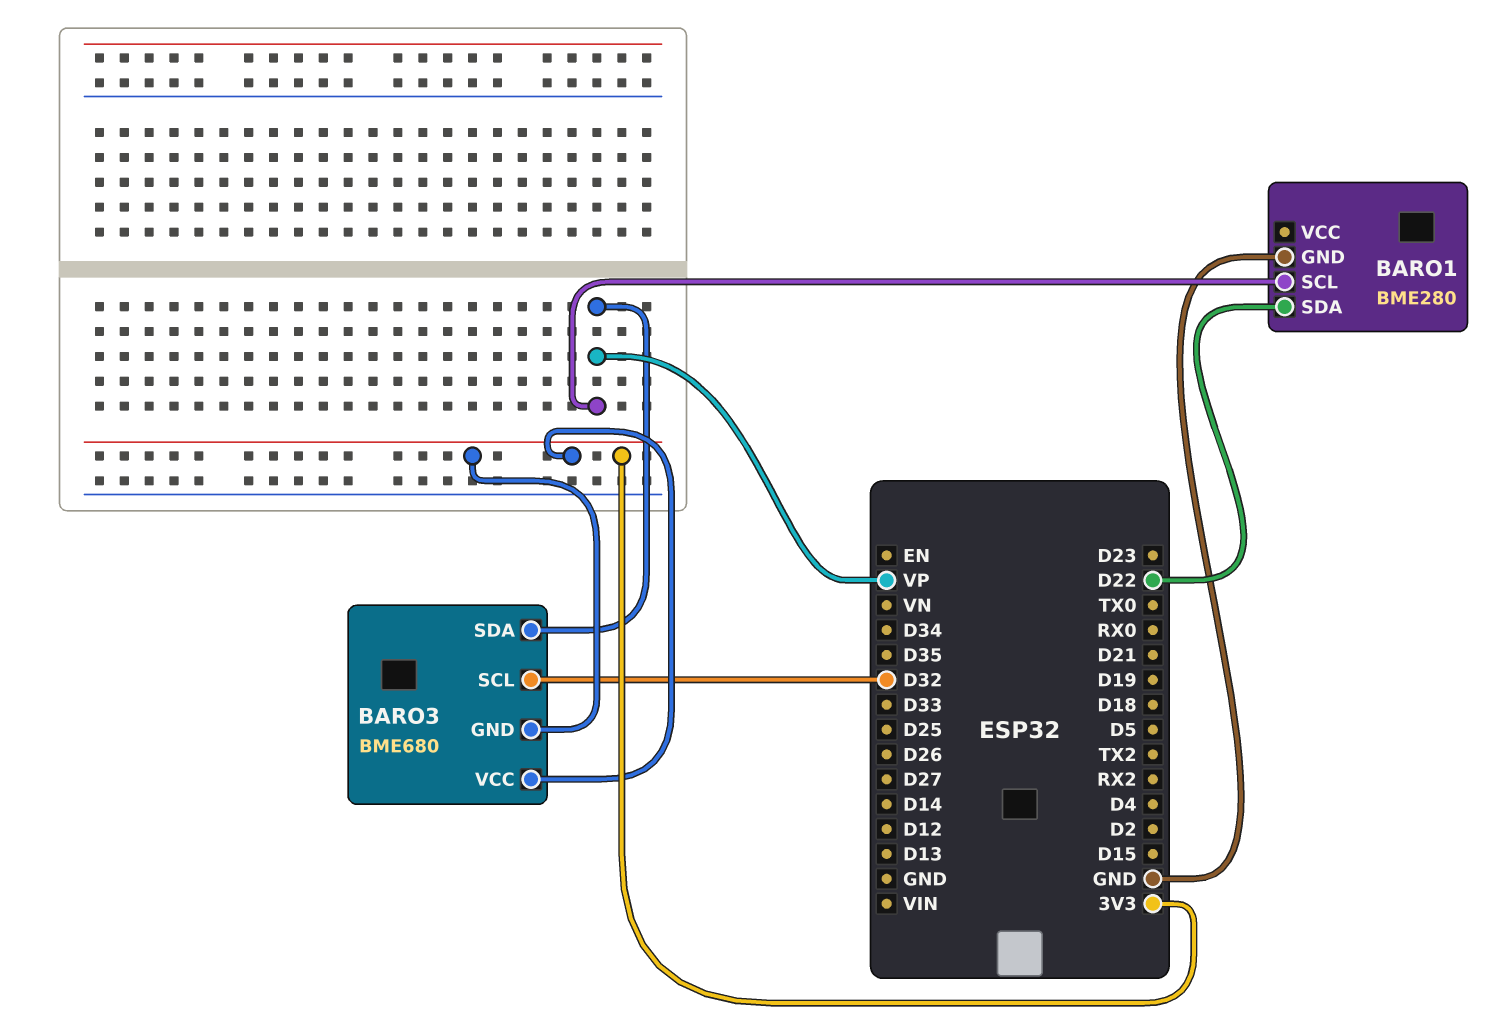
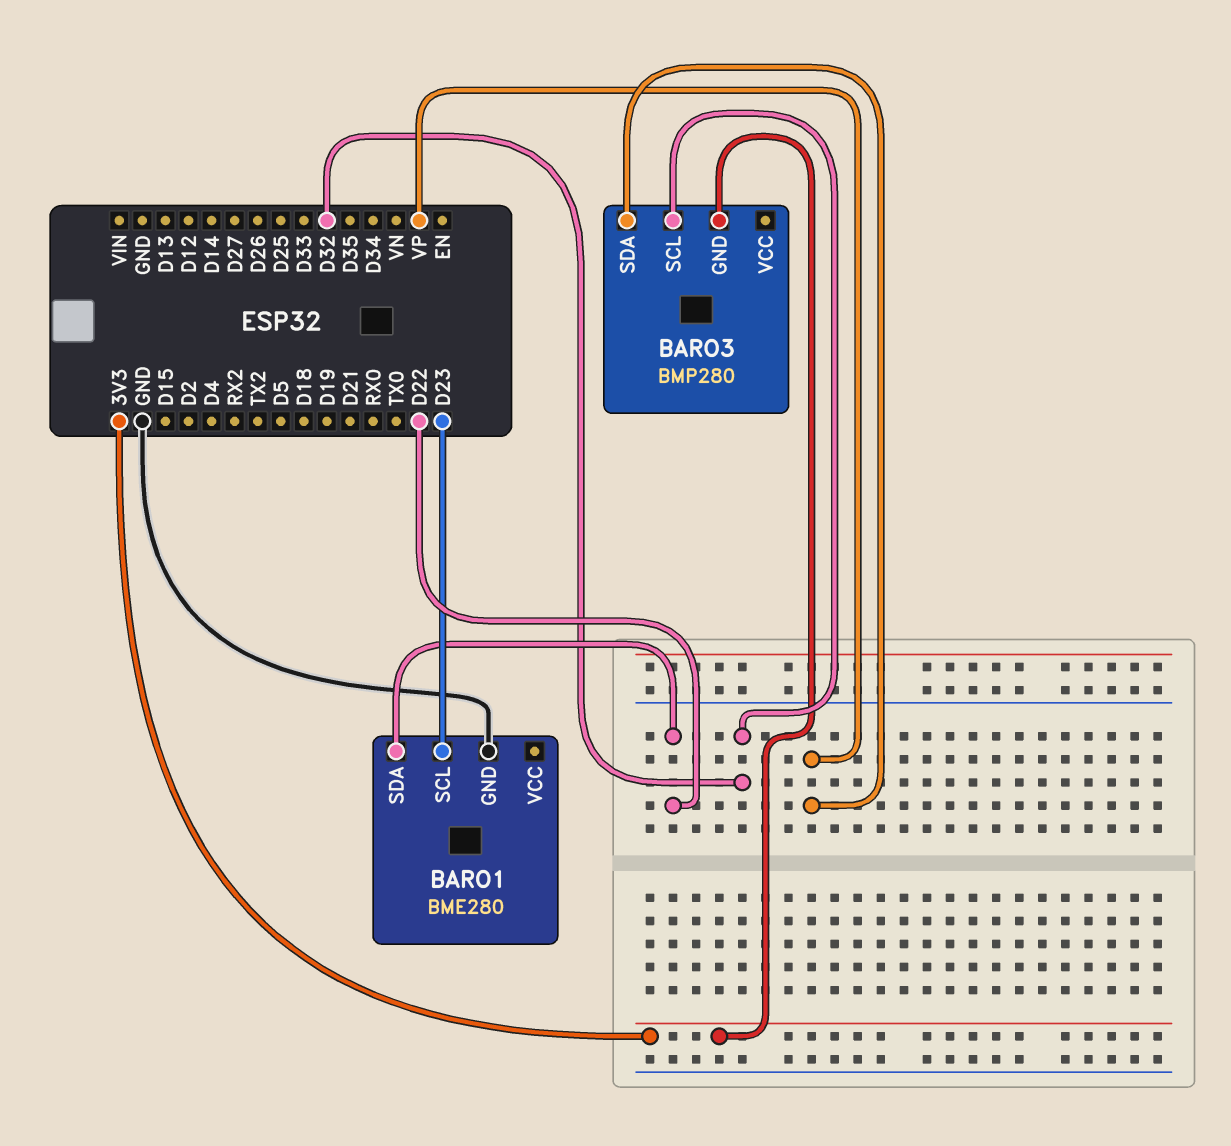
BARO1 pin SCL: VP -> D23
BARO3: BME680 -> BMP280
BARO3 pin VCC: 3V3 -> none

